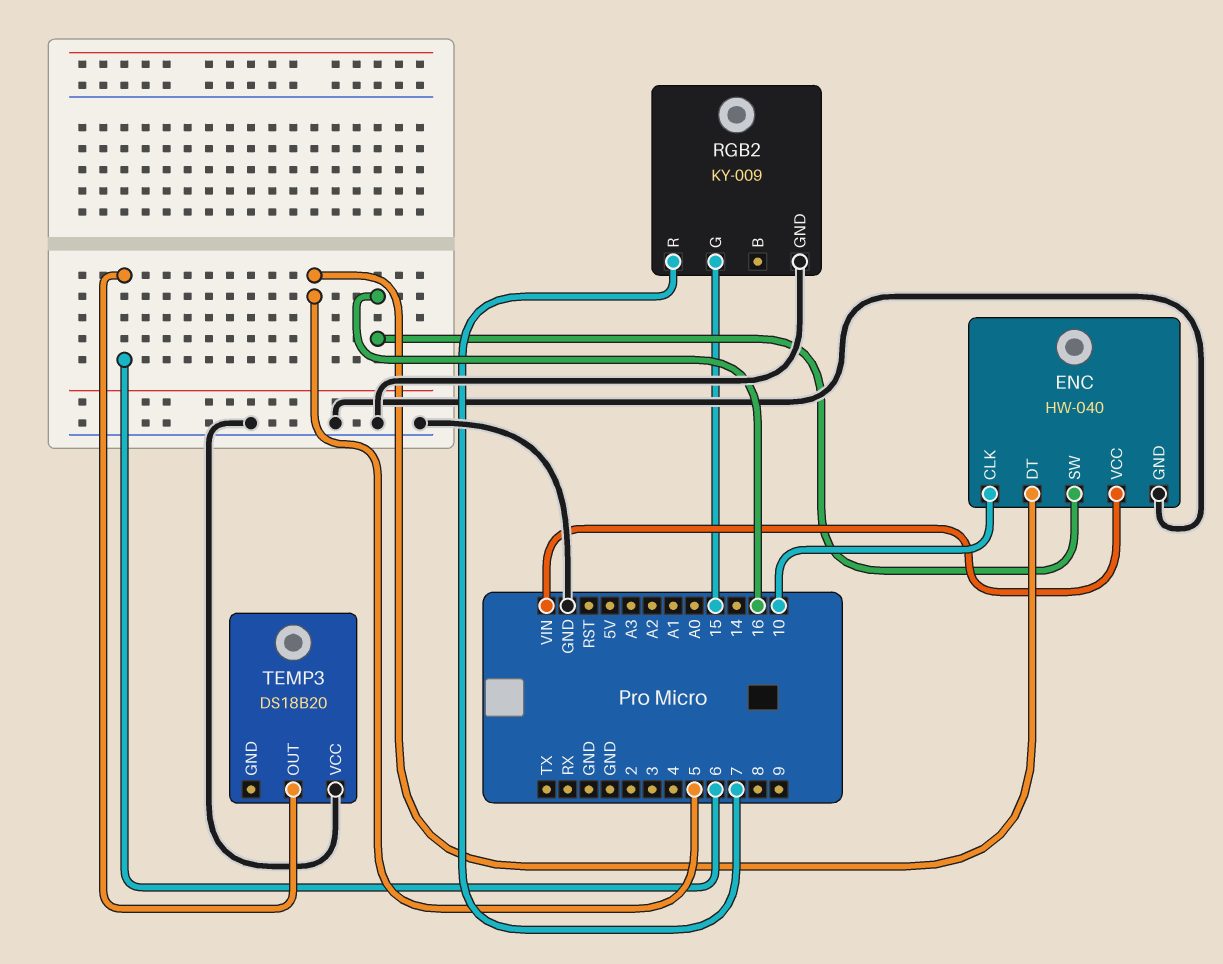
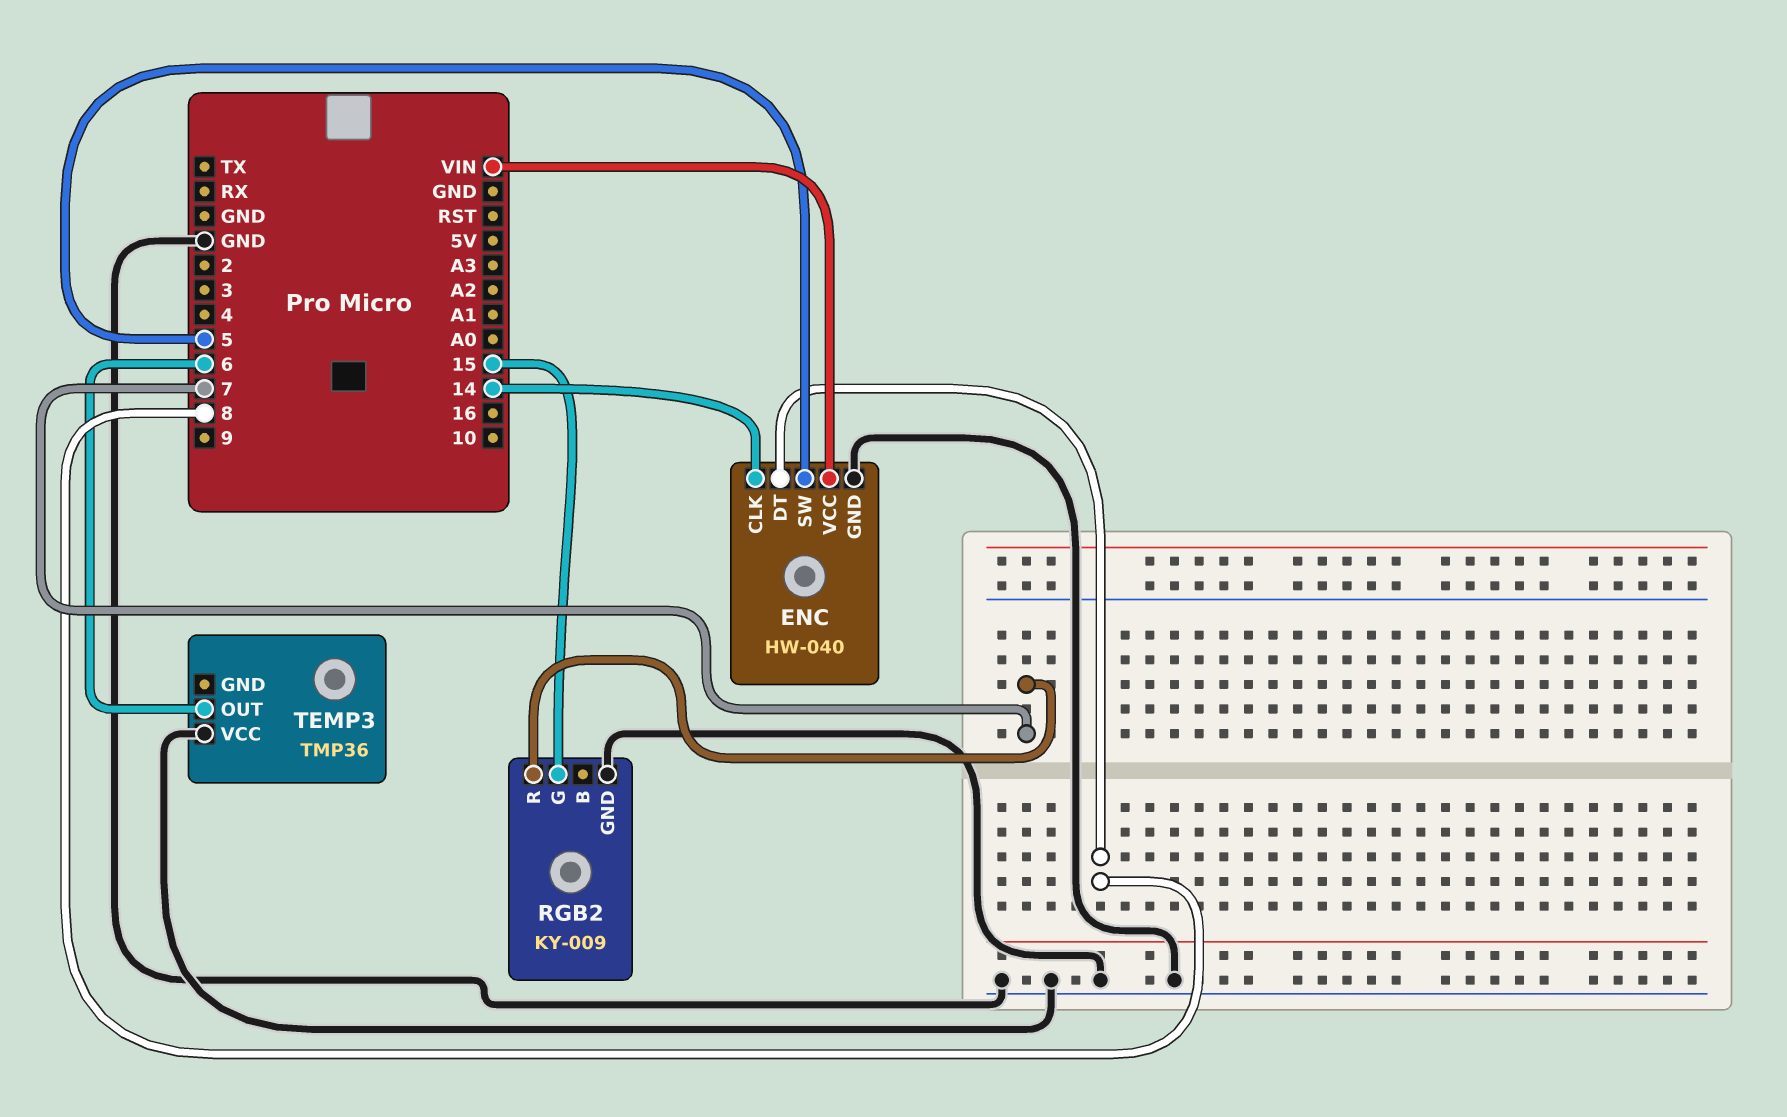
ENC pin CLK: 10 -> 14
ENC pin DT: 5 -> 8
ENC pin SW: 16 -> 5
TEMP3: DS18B20 -> TMP36

